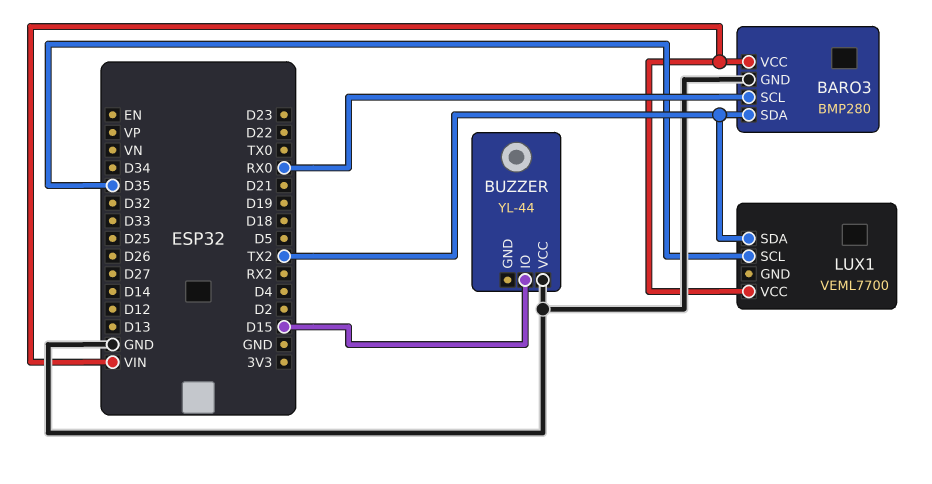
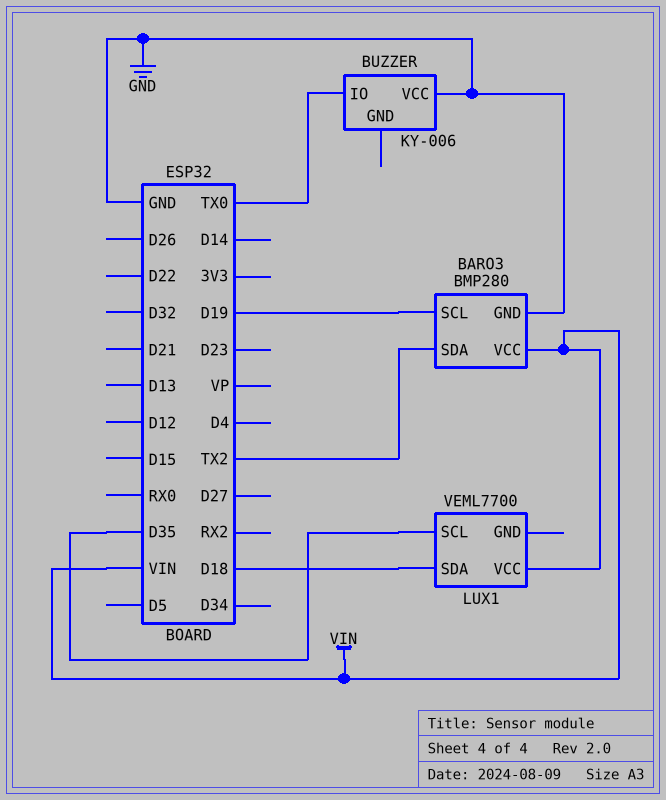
BARO3 pin SCL: RX0 -> D19
BUZZER: YL-44 -> KY-006
BUZZER pin IO: D15 -> TX0
LUX1 pin SDA: TX2 -> D18

